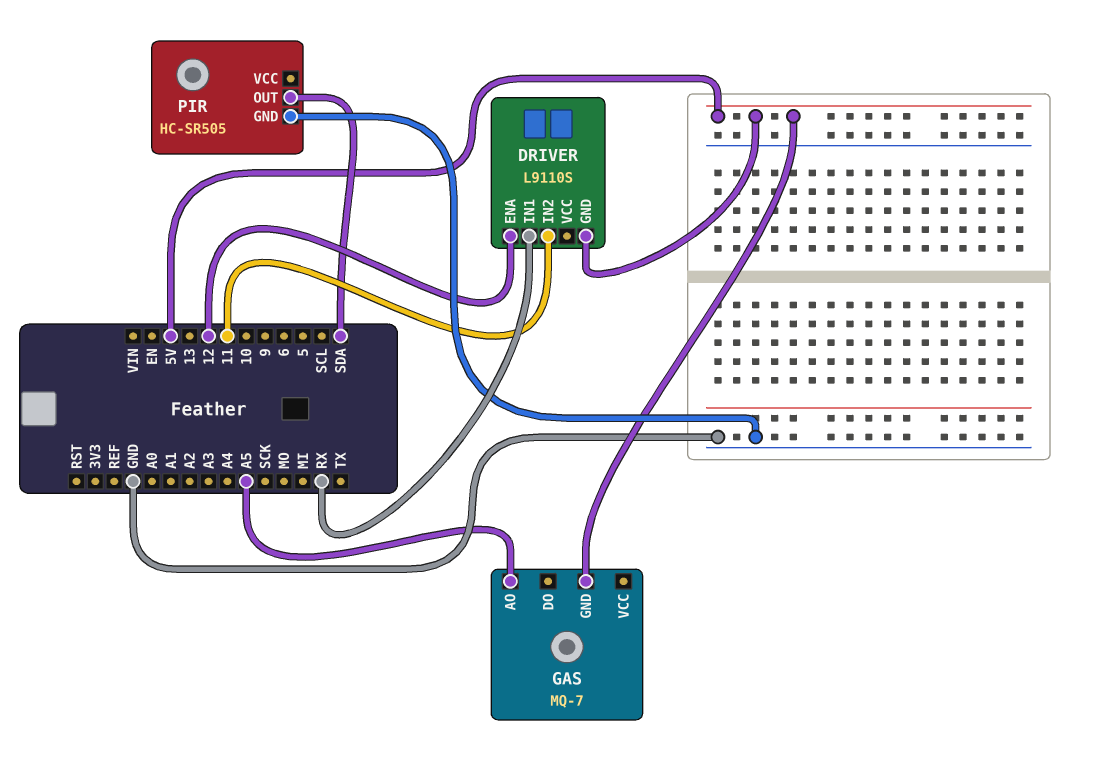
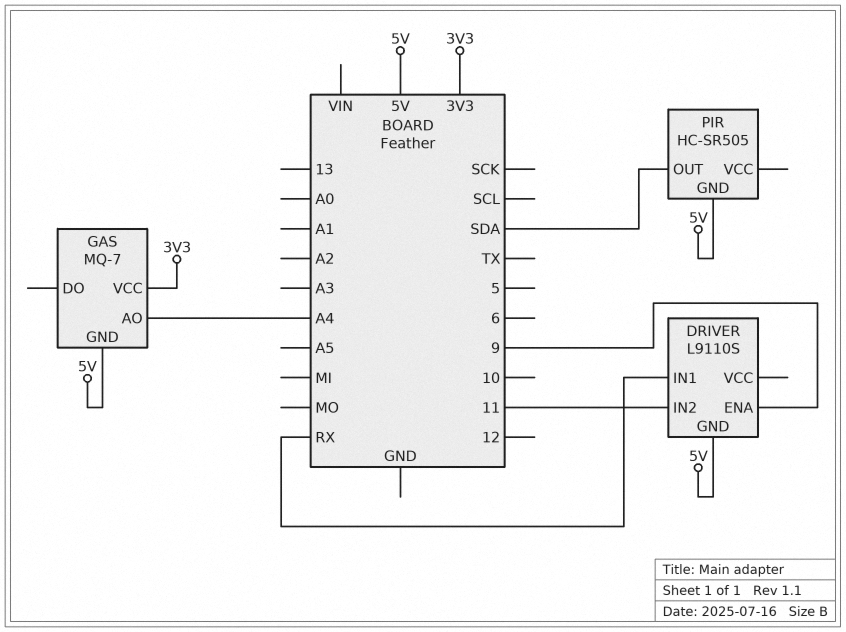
DRIVER pin ENA: 12 -> 9
GAS pin AO: A5 -> A4
GAS pin VCC: none -> 3V3
PIR pin GND: GND -> 5V

